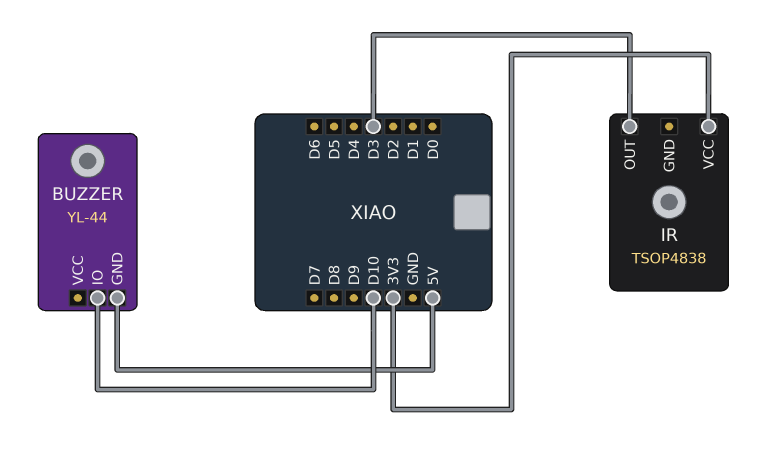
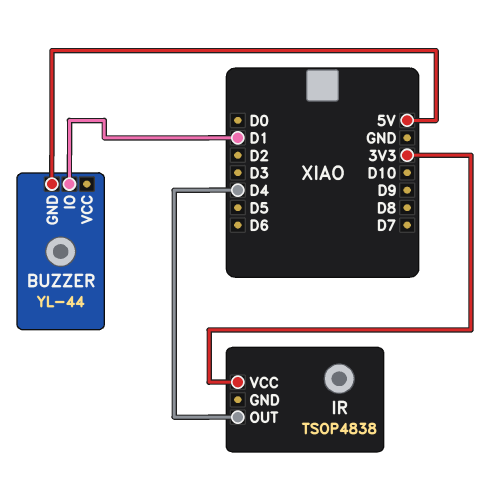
BUZZER pin IO: D10 -> D1
IR pin OUT: D3 -> D4

